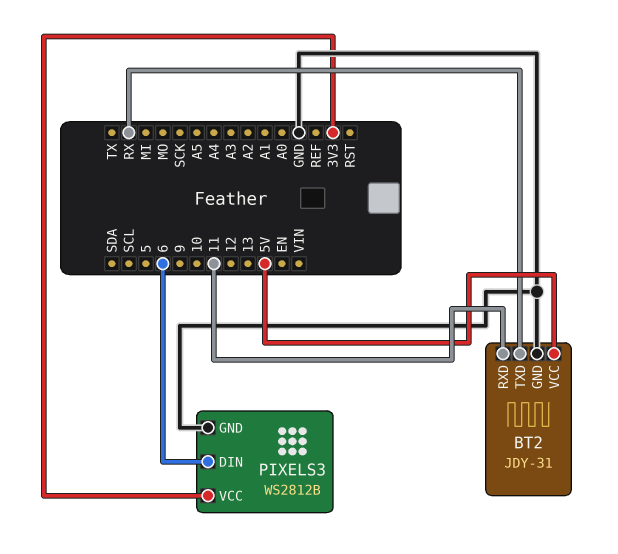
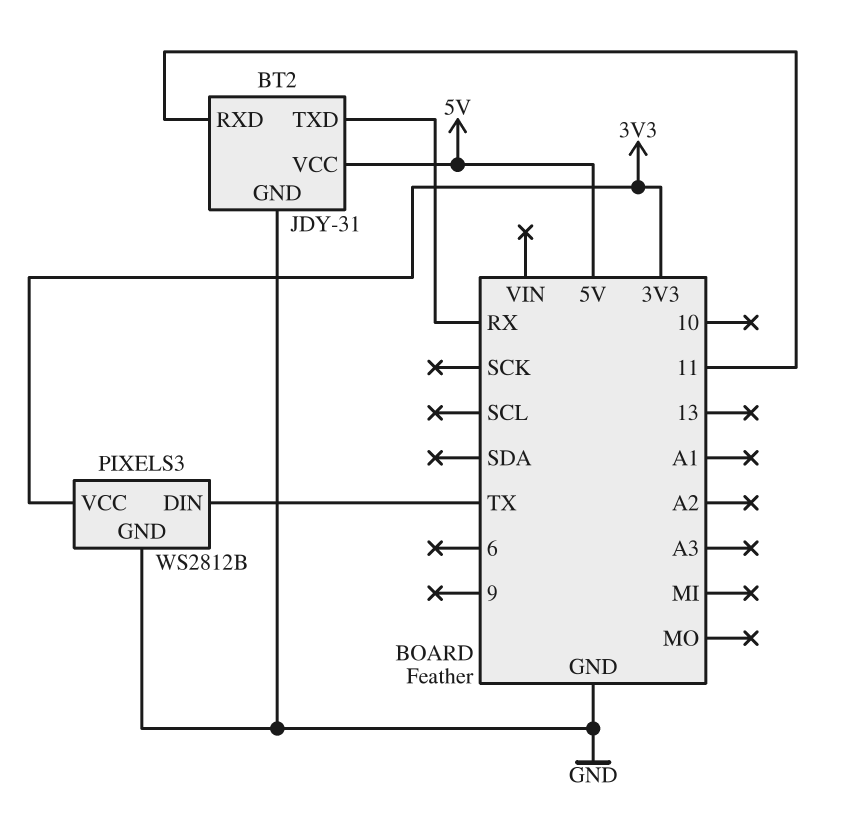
PIXELS3 pin DIN: 6 -> TX

